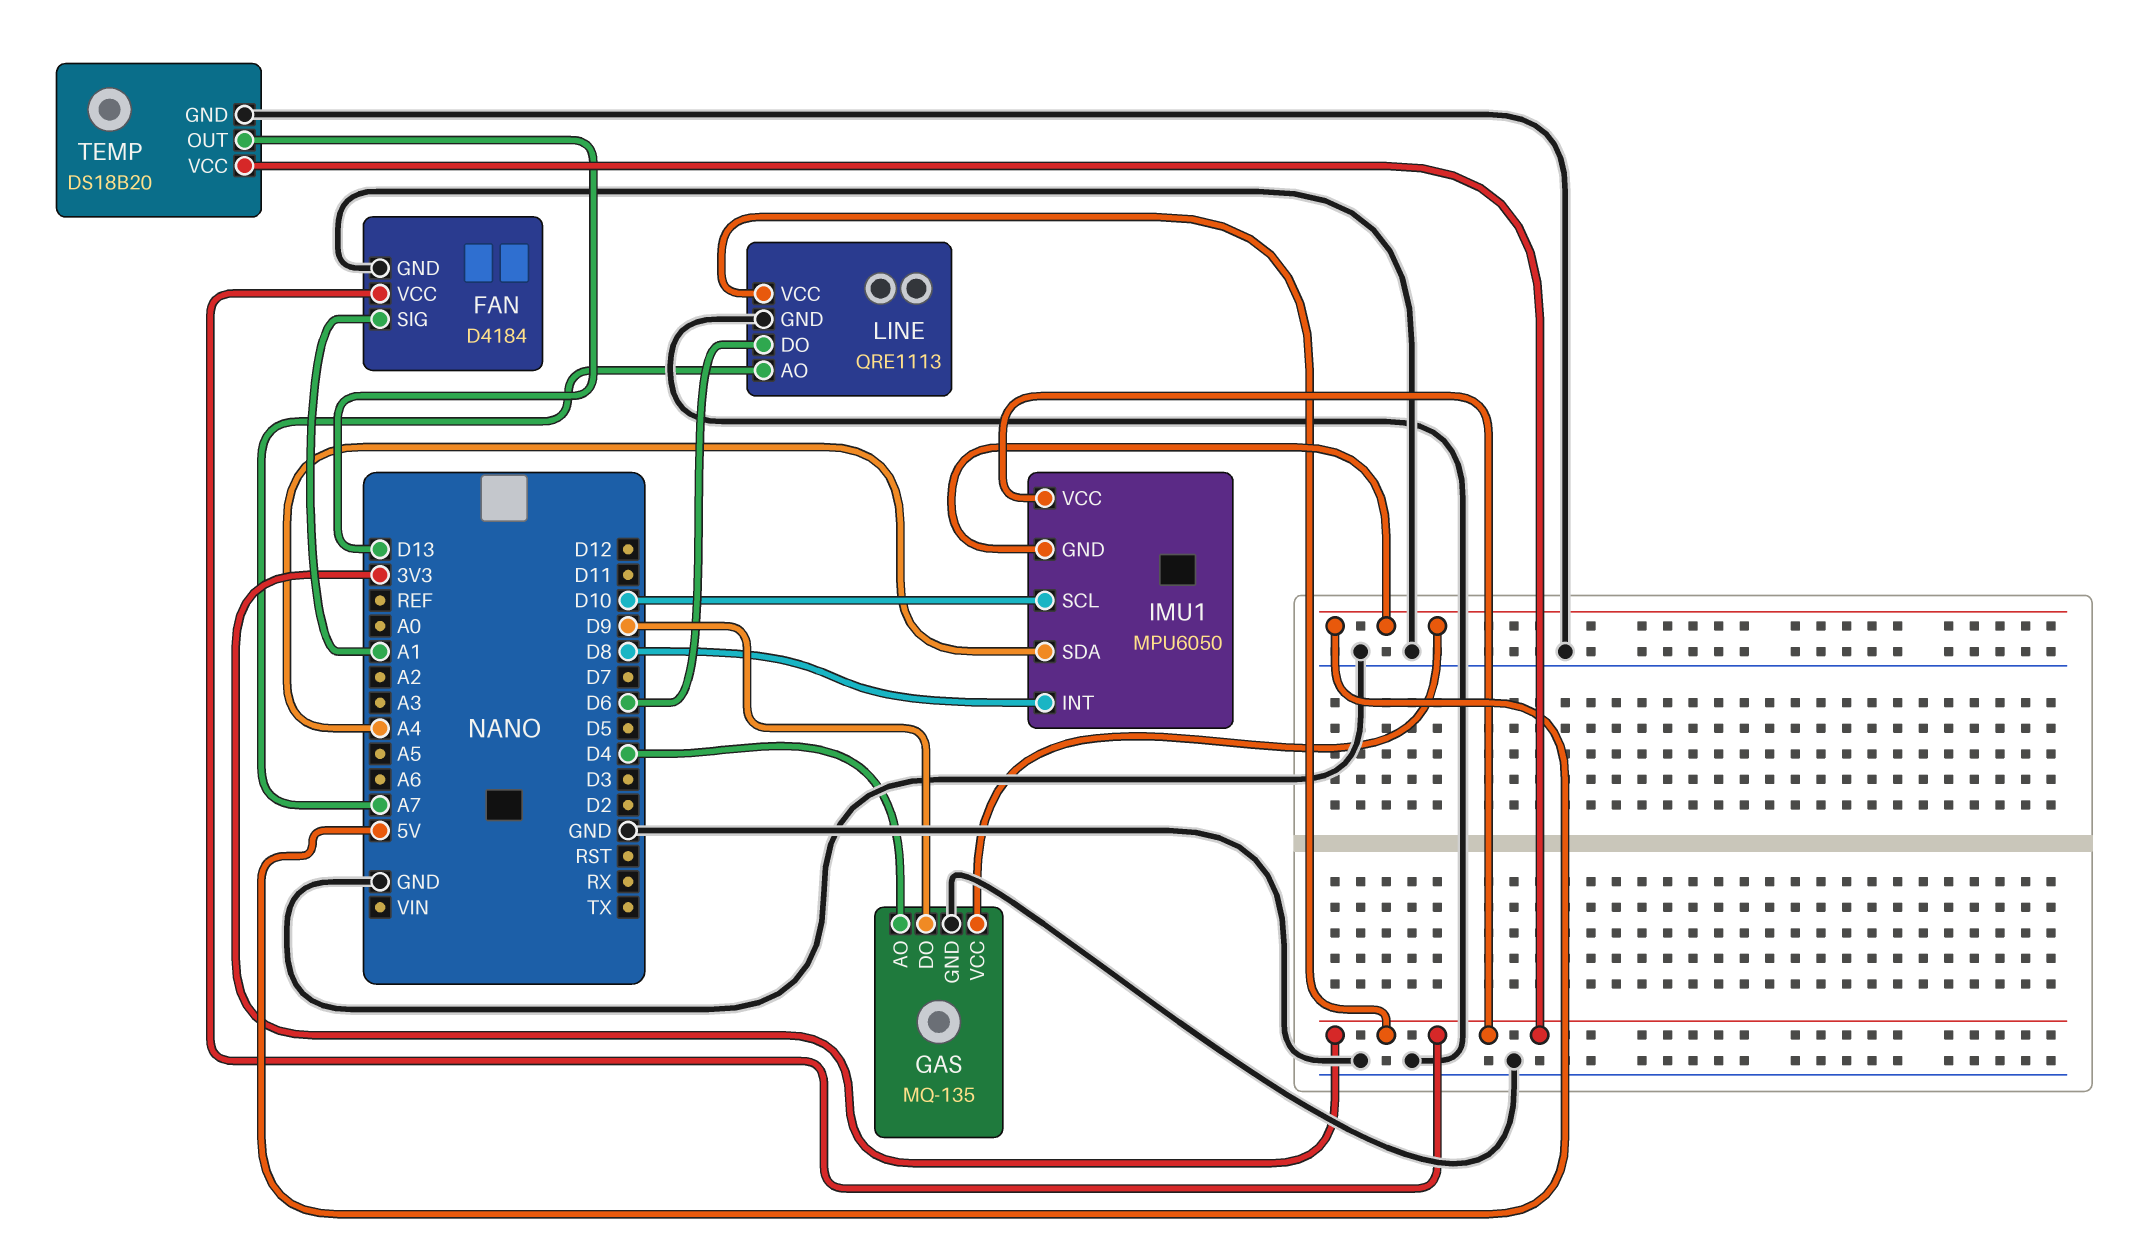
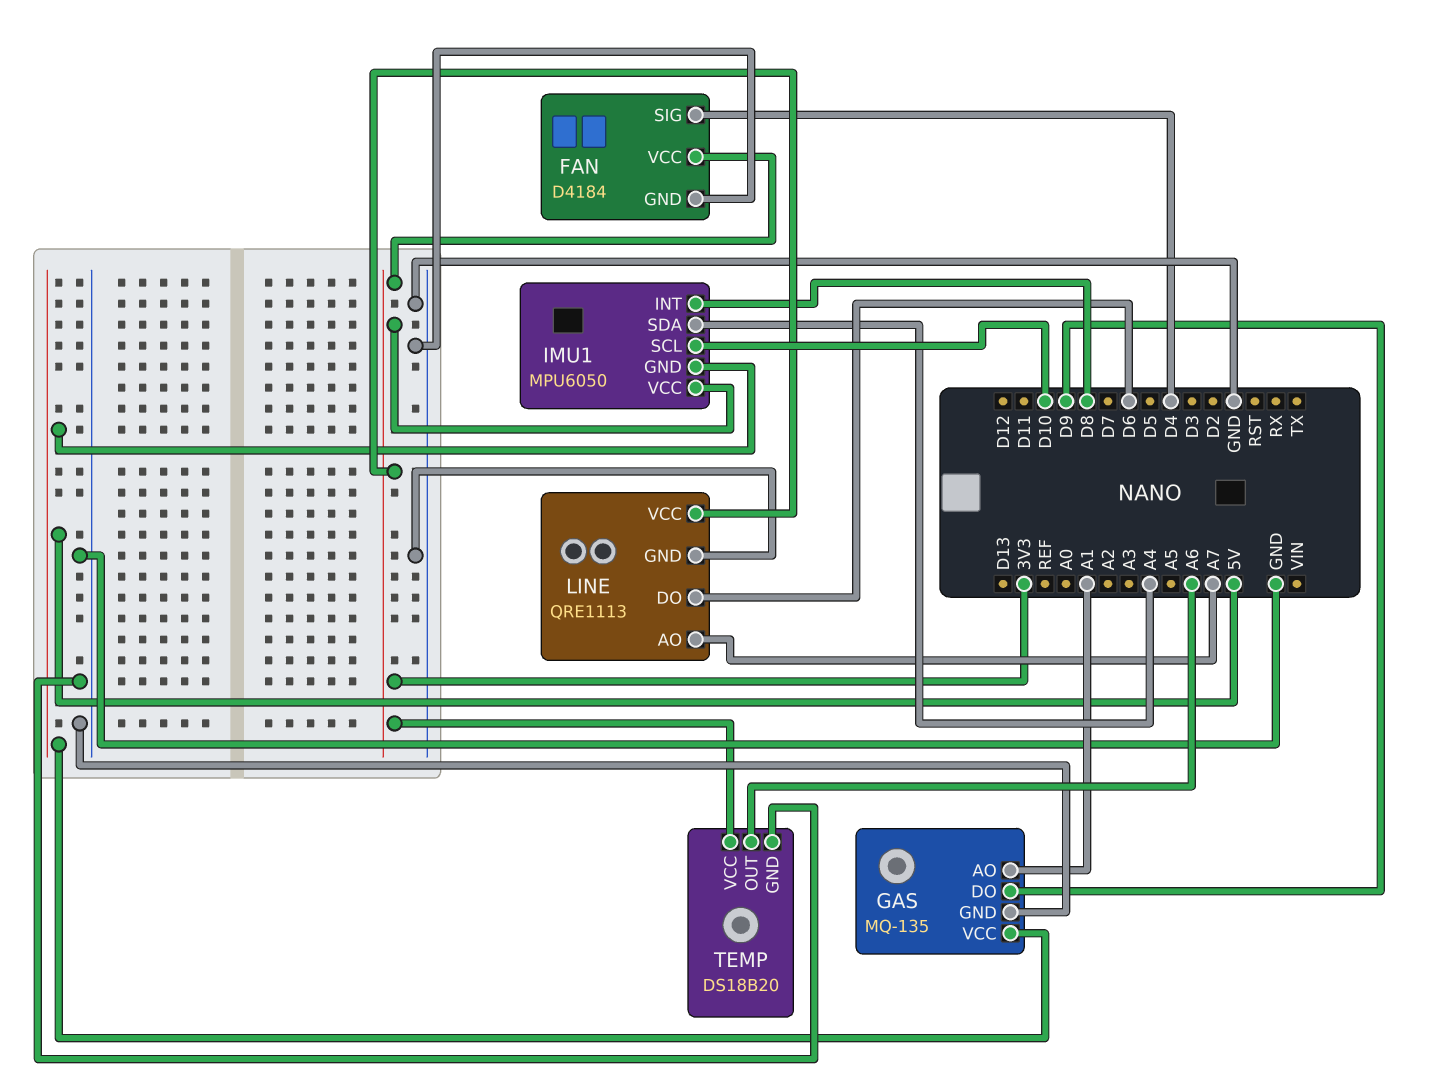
FAN pin SIG: A1 -> D4
GAS pin AO: D4 -> A1
TEMP pin OUT: D13 -> A6

